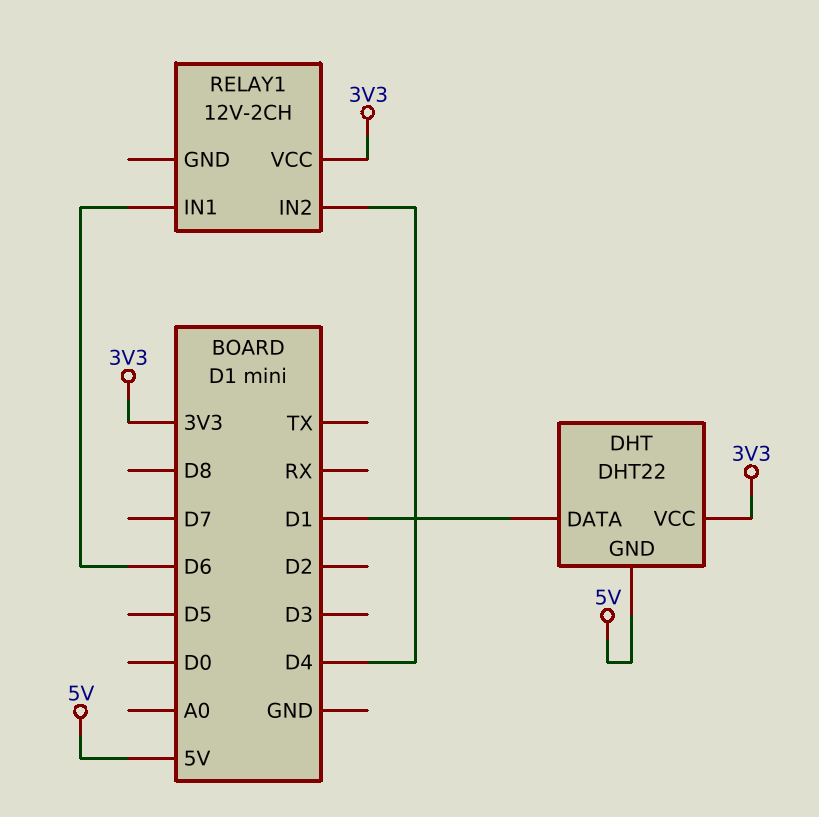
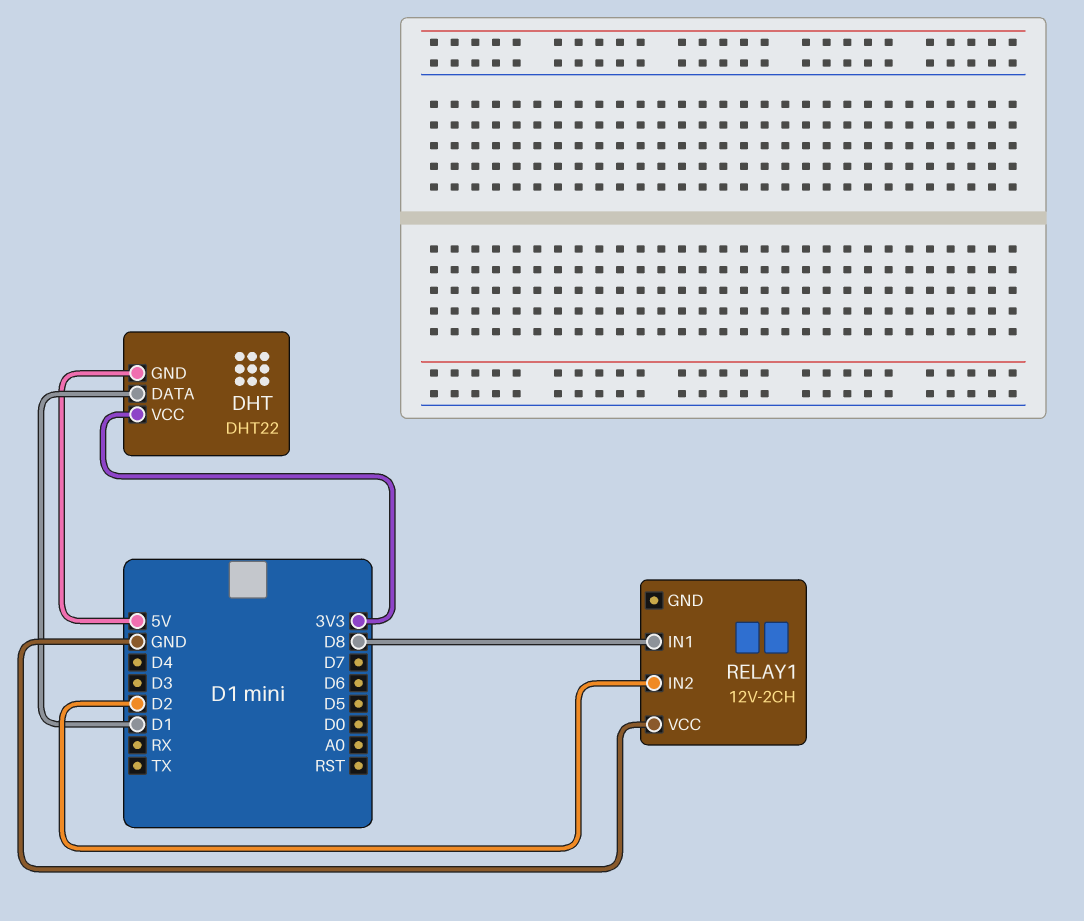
RELAY1 pin IN1: D6 -> D8
RELAY1 pin IN2: D4 -> D2
RELAY1 pin VCC: 3V3 -> GND

